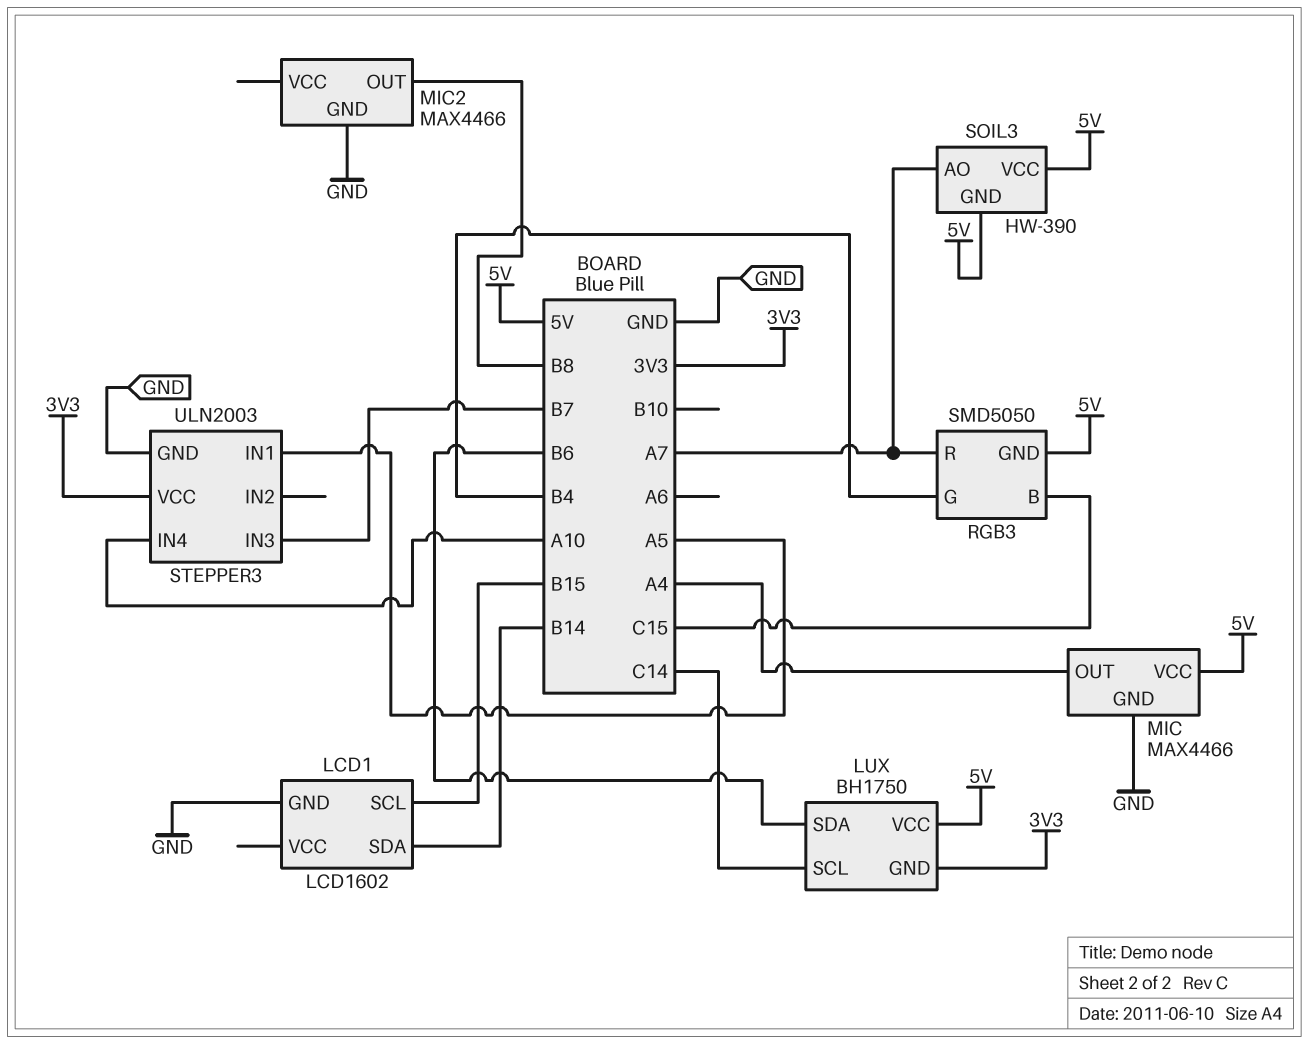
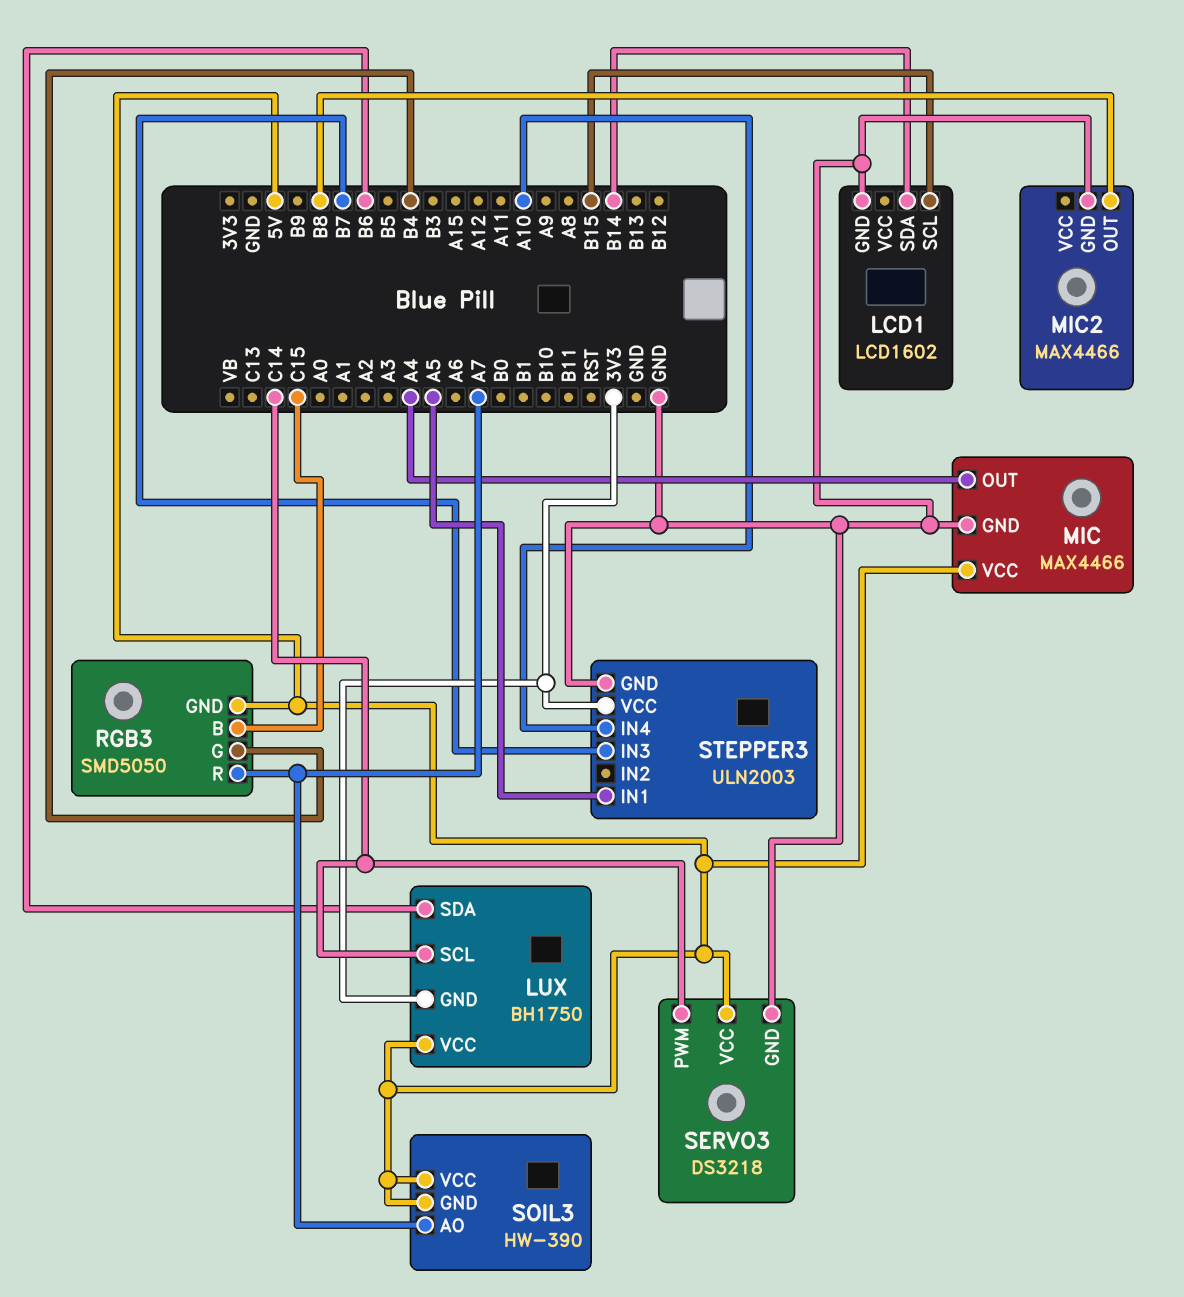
SERVO3: none -> DS3218
SERVO3 pin GND: none -> GND
SERVO3 pin PWM: none -> C14
SERVO3 pin VCC: none -> 5V

